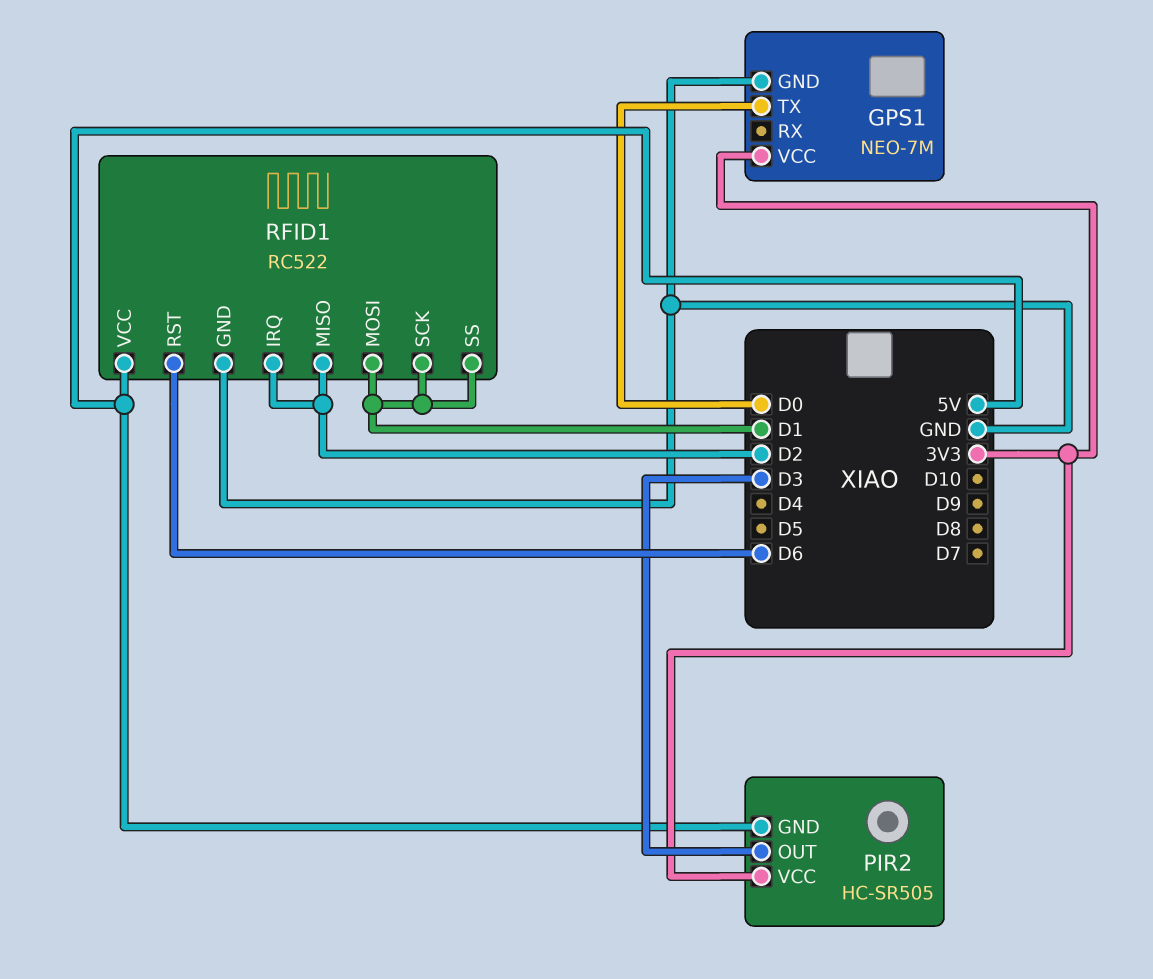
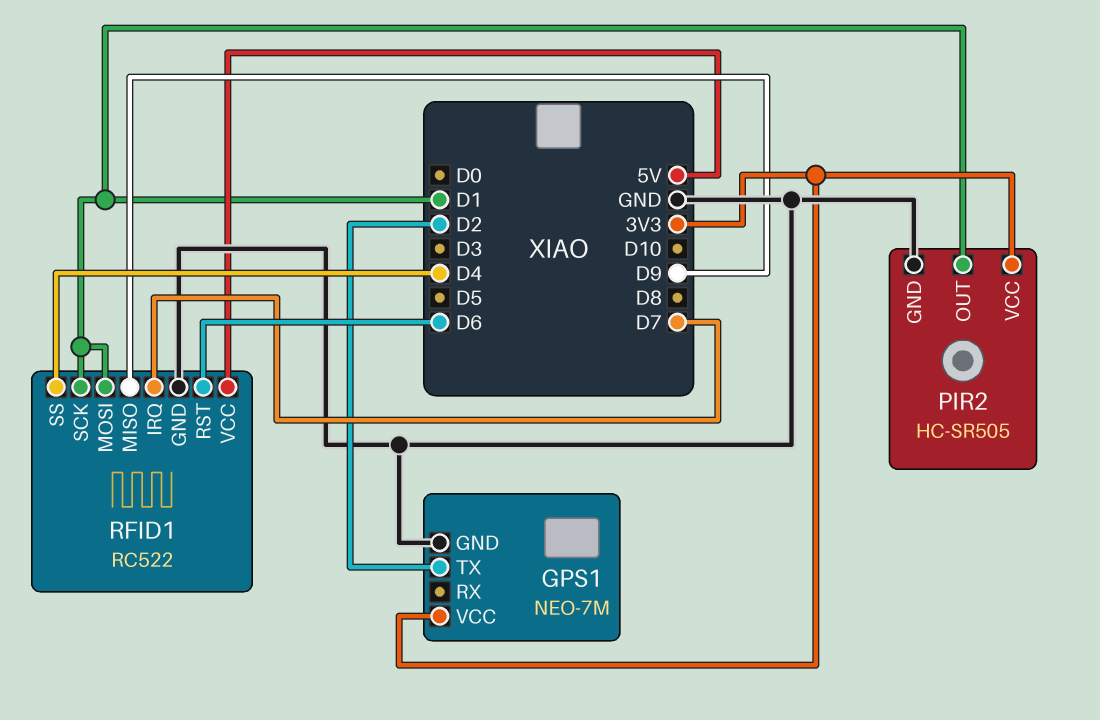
GPS1 pin TX: D0 -> D2
PIR2 pin GND: 5V -> GND
PIR2 pin OUT: D3 -> D1
RFID1 pin IRQ: D2 -> D7
RFID1 pin MISO: D2 -> D9
RFID1 pin SS: D1 -> D4

